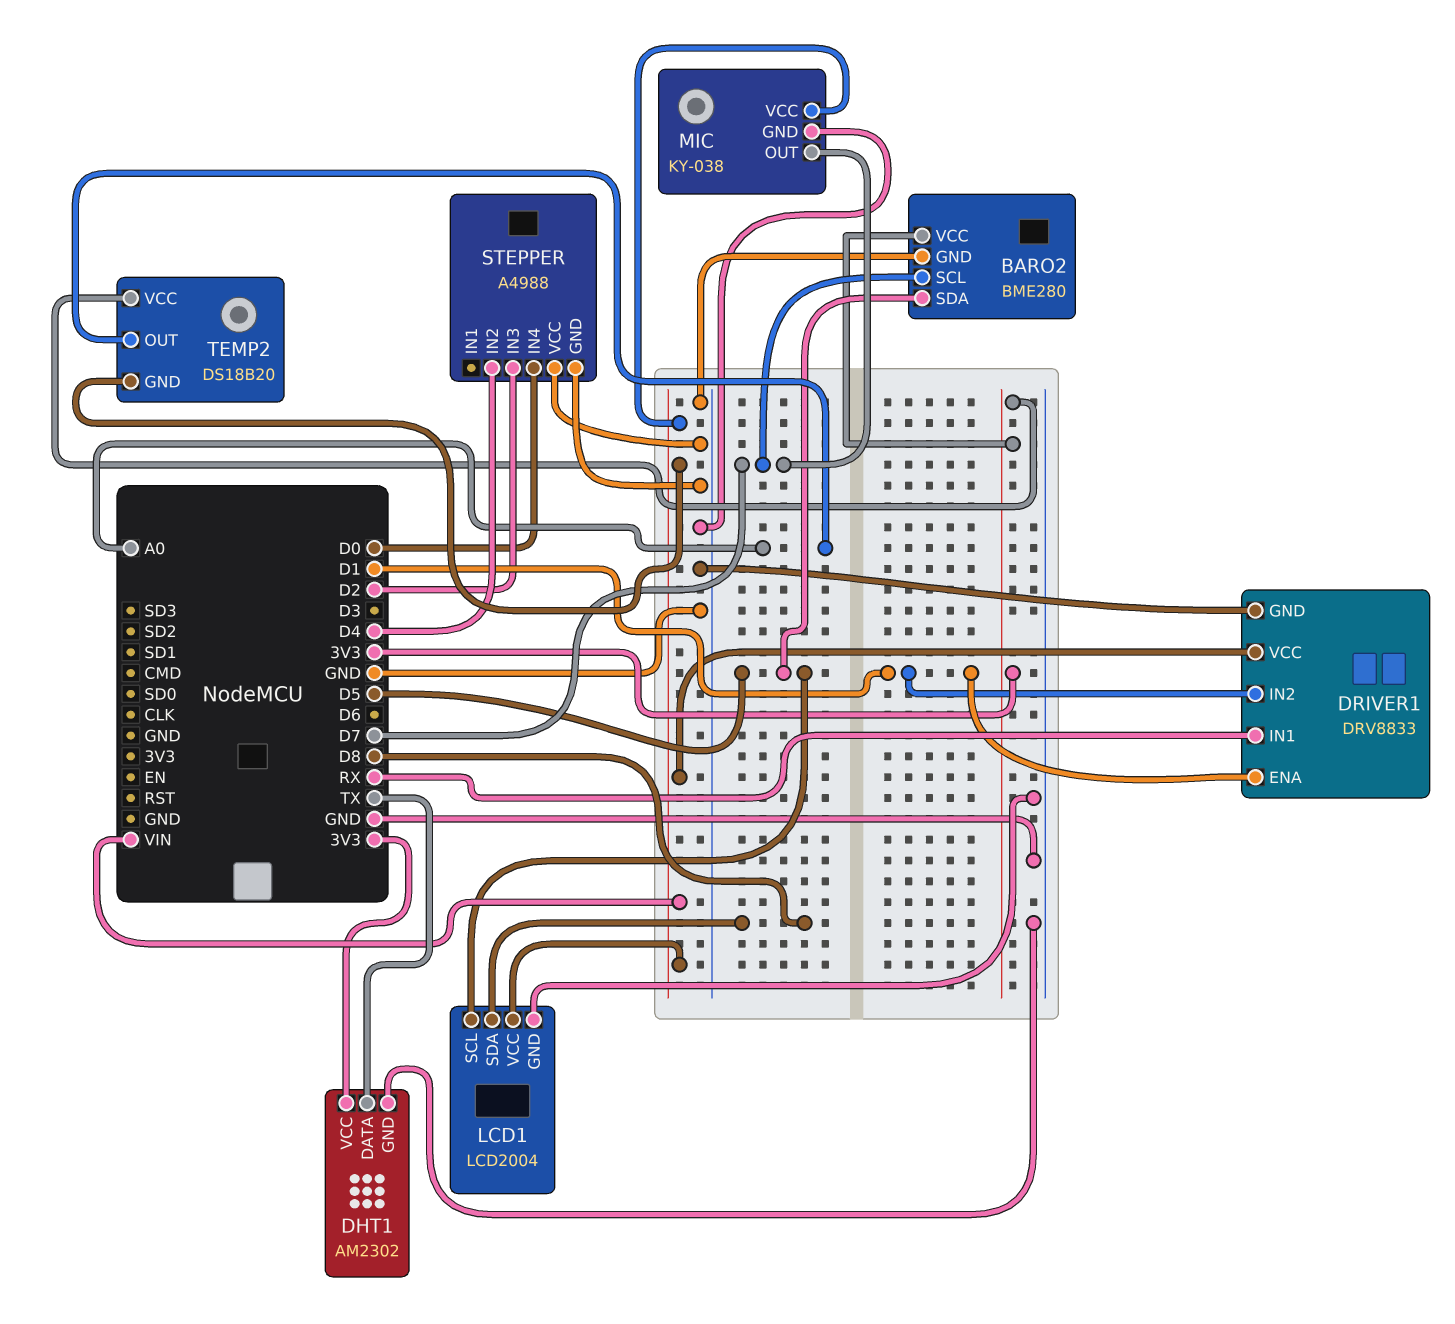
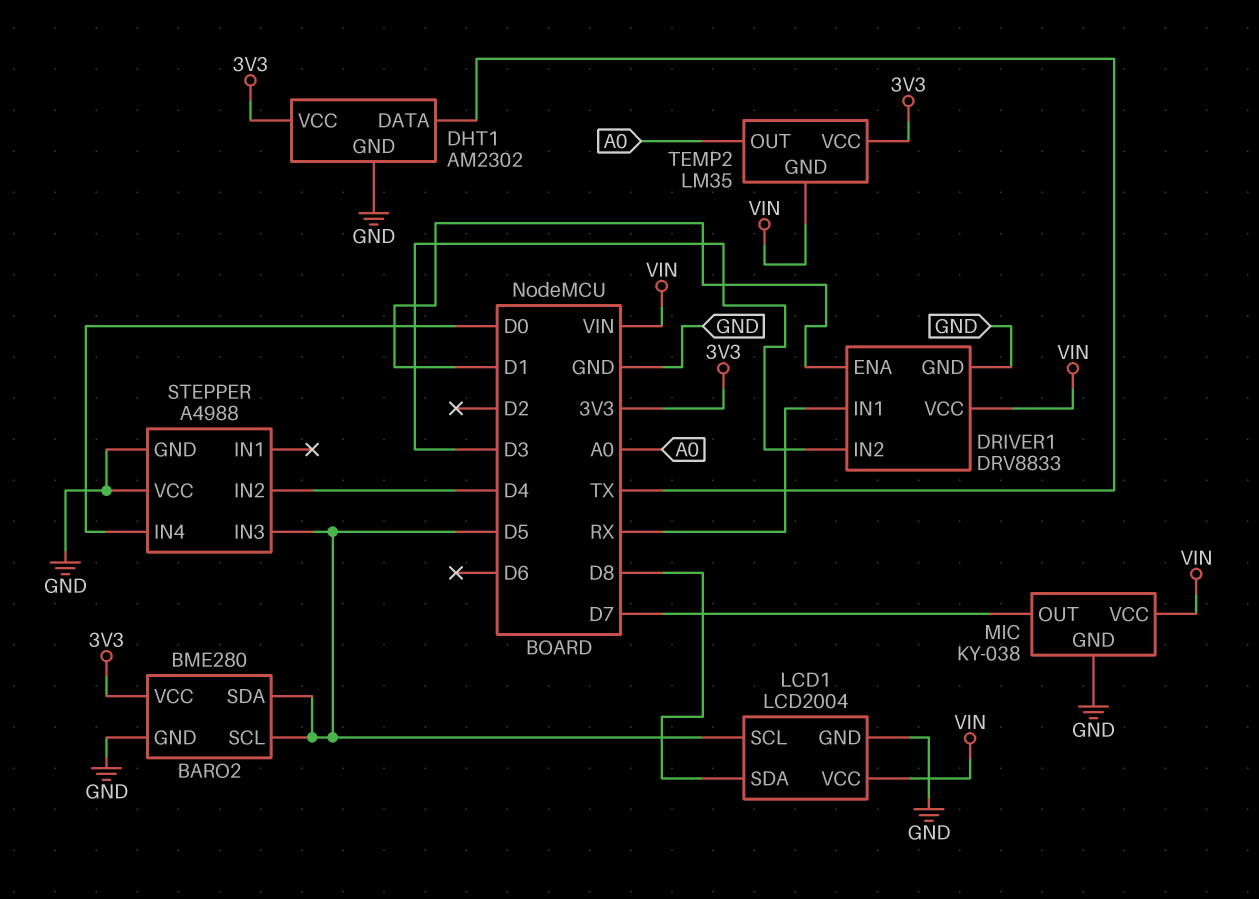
BARO2 pin SCL: D7 -> D5
DRIVER1 pin IN2: D1 -> D3
STEPPER pin IN3: D2 -> D5
TEMP2: DS18B20 -> LM35

